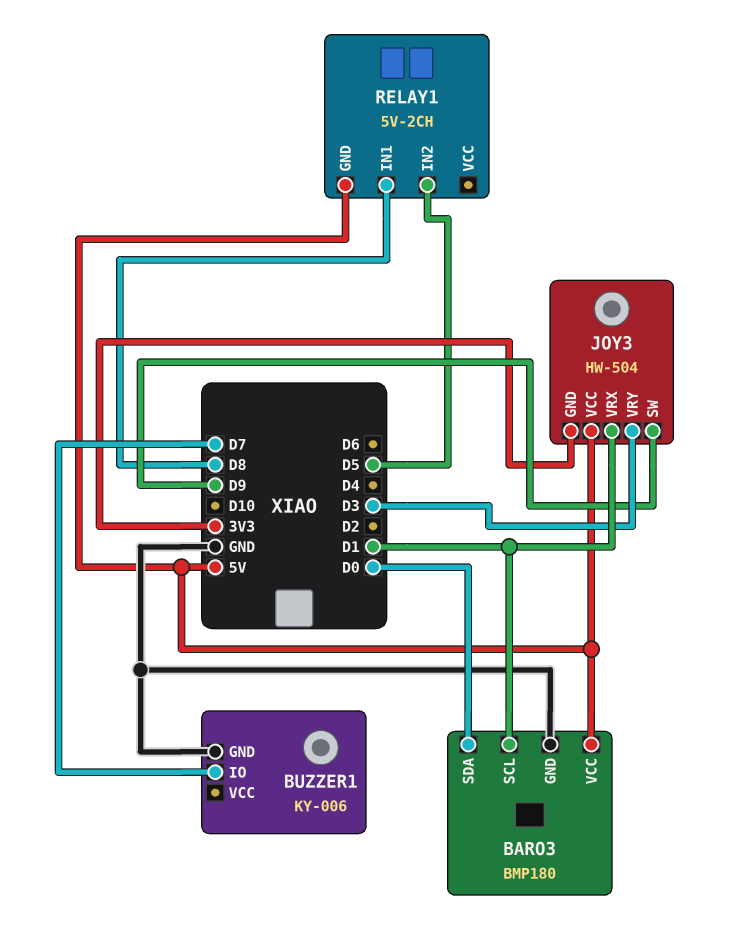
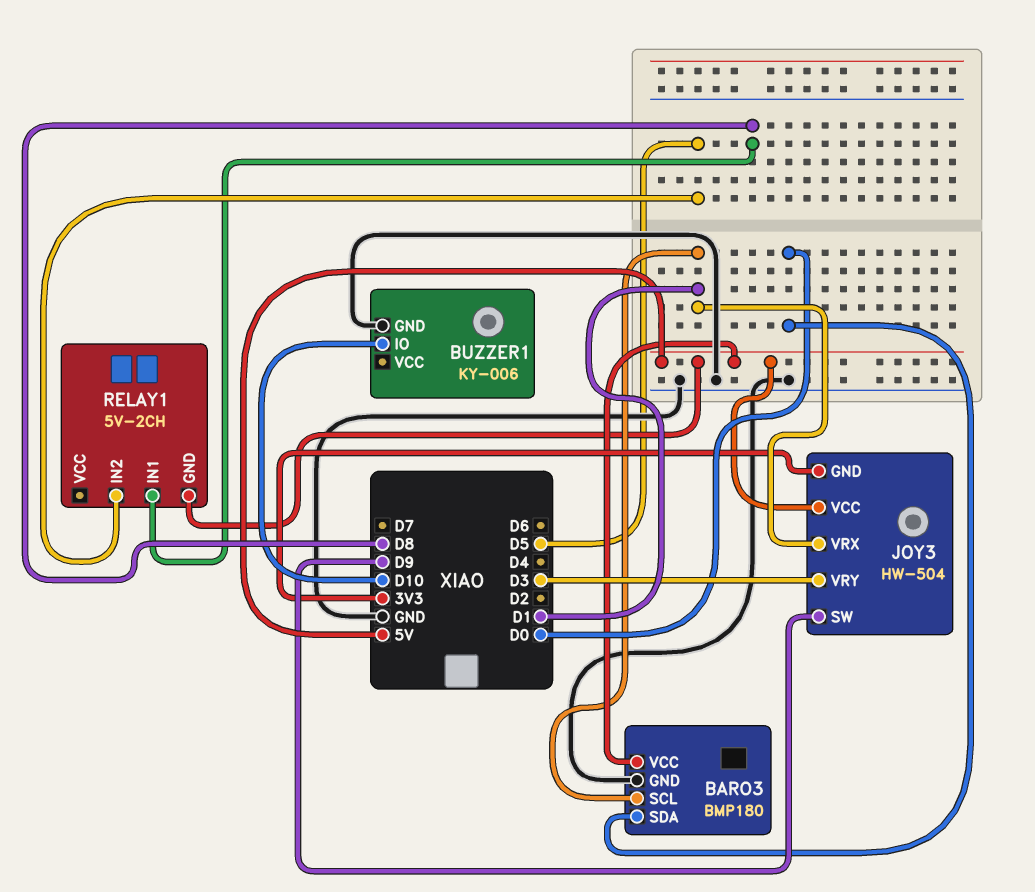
BUZZER1 pin IO: D7 -> D10

